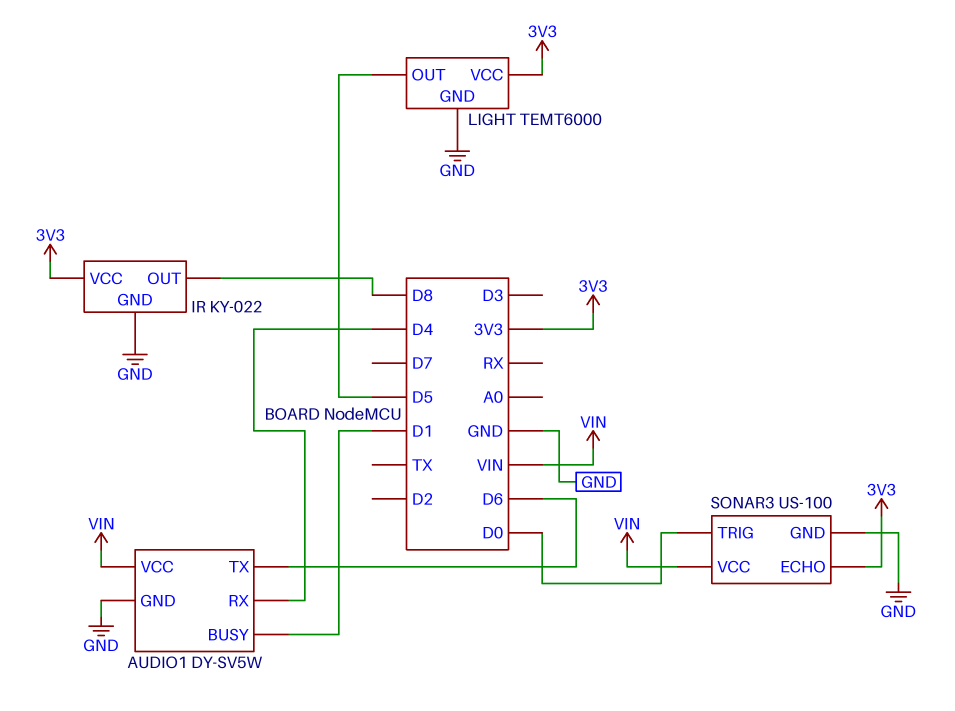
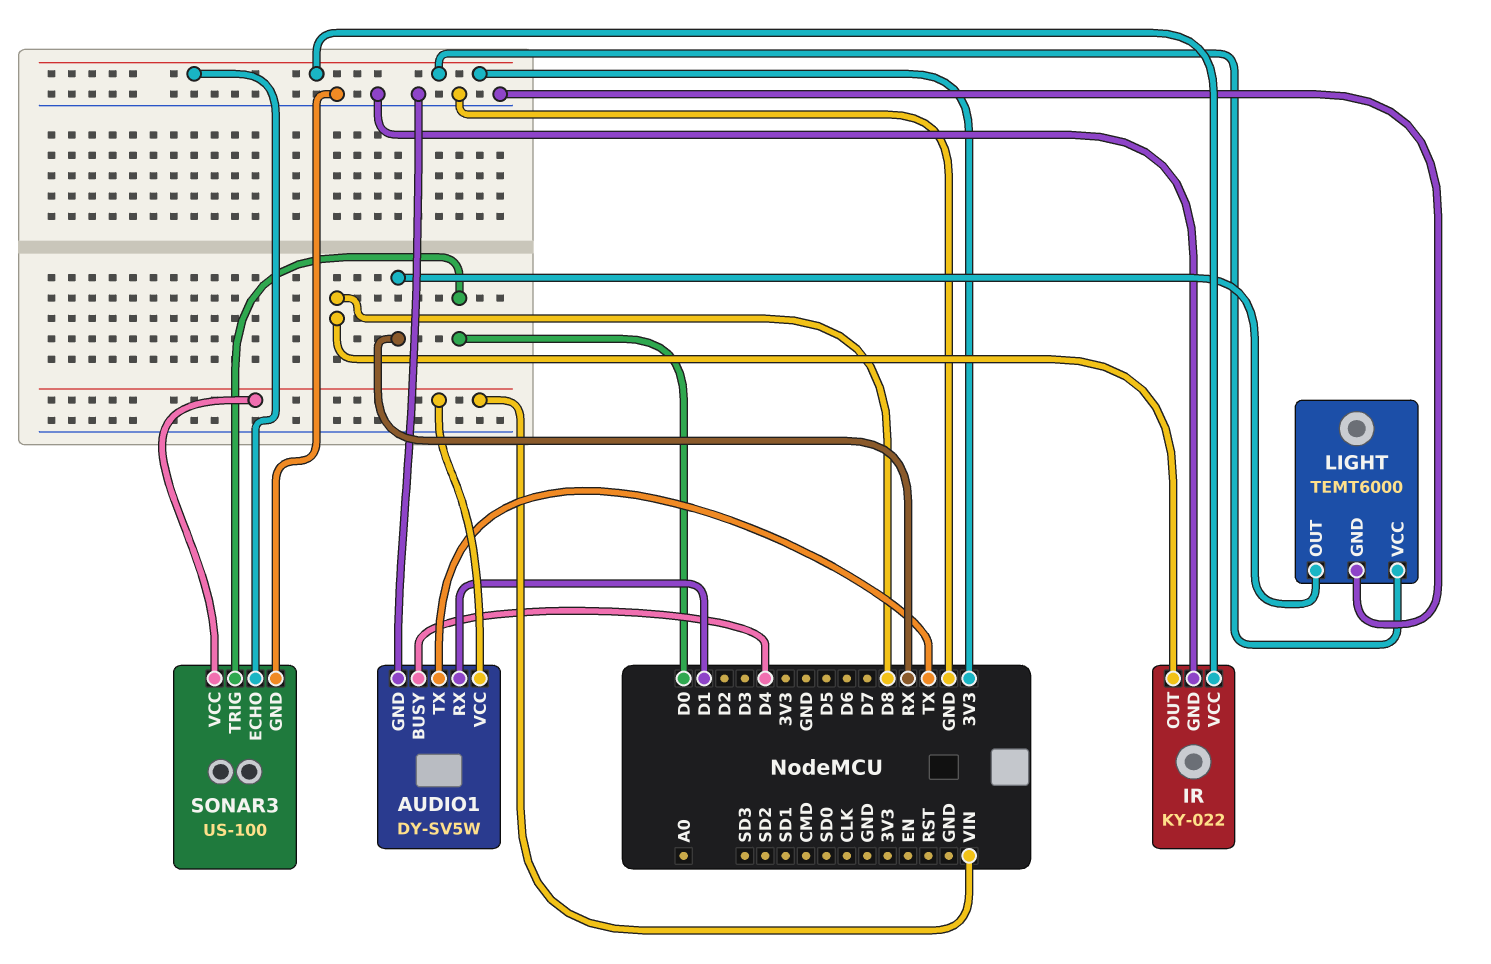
AUDIO1 pin BUSY: D1 -> D4
AUDIO1 pin RX: D4 -> D1
AUDIO1 pin TX: D6 -> TX
LIGHT pin OUT: D5 -> RX

